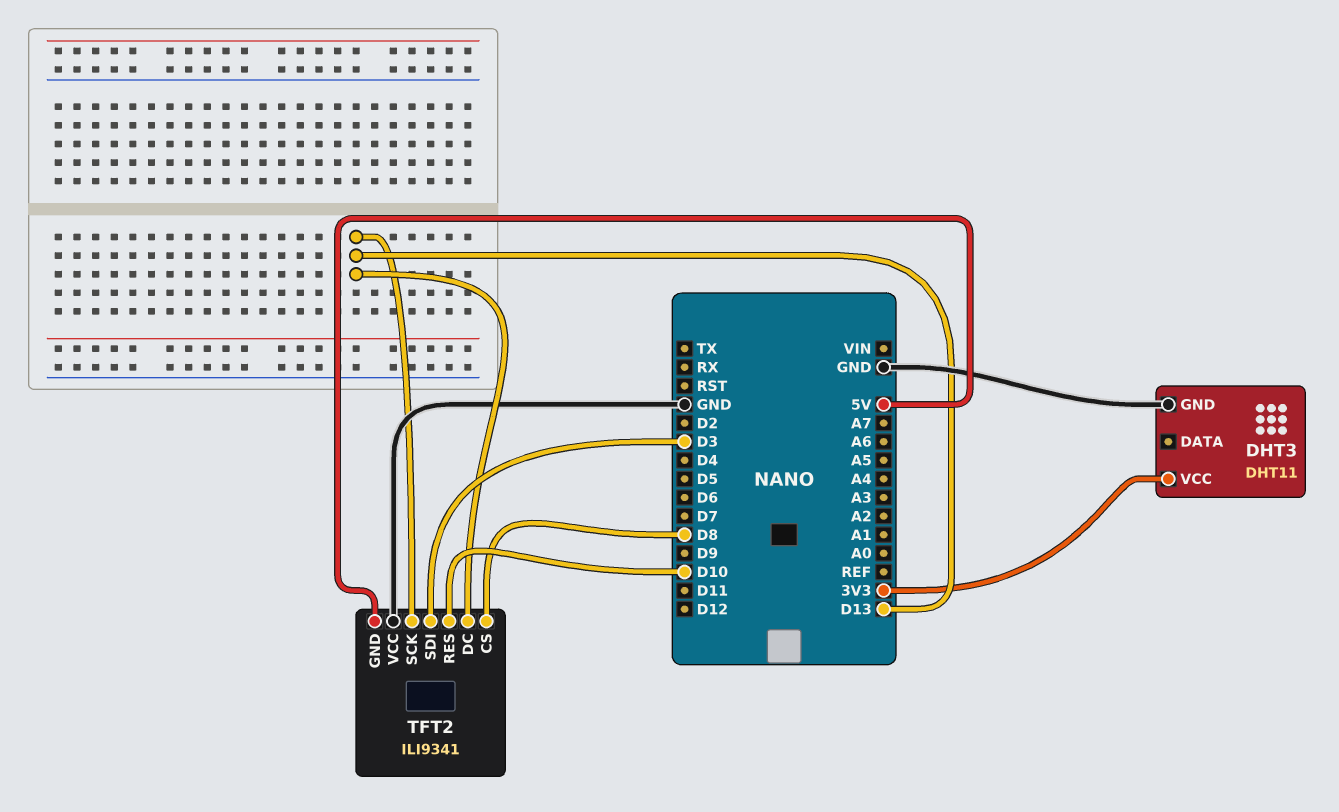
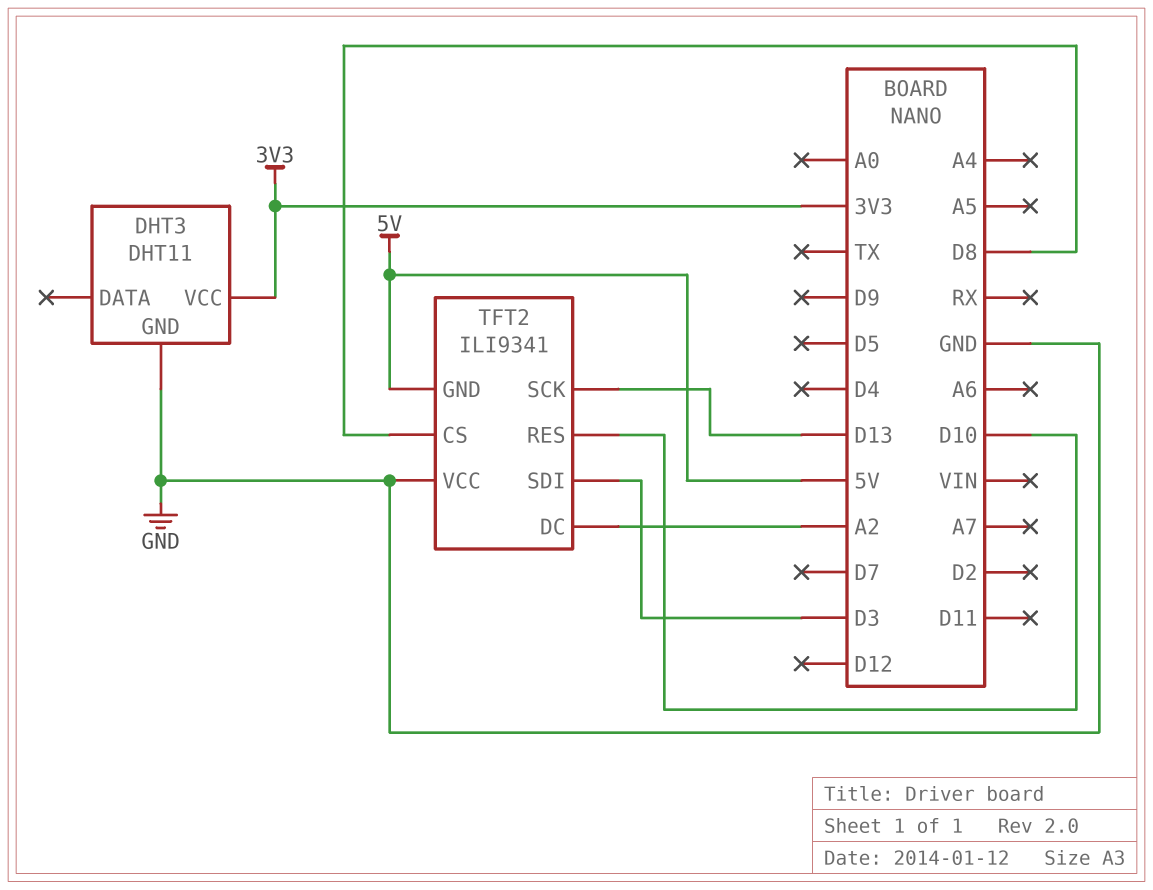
TFT2 pin DC: D13 -> A2

